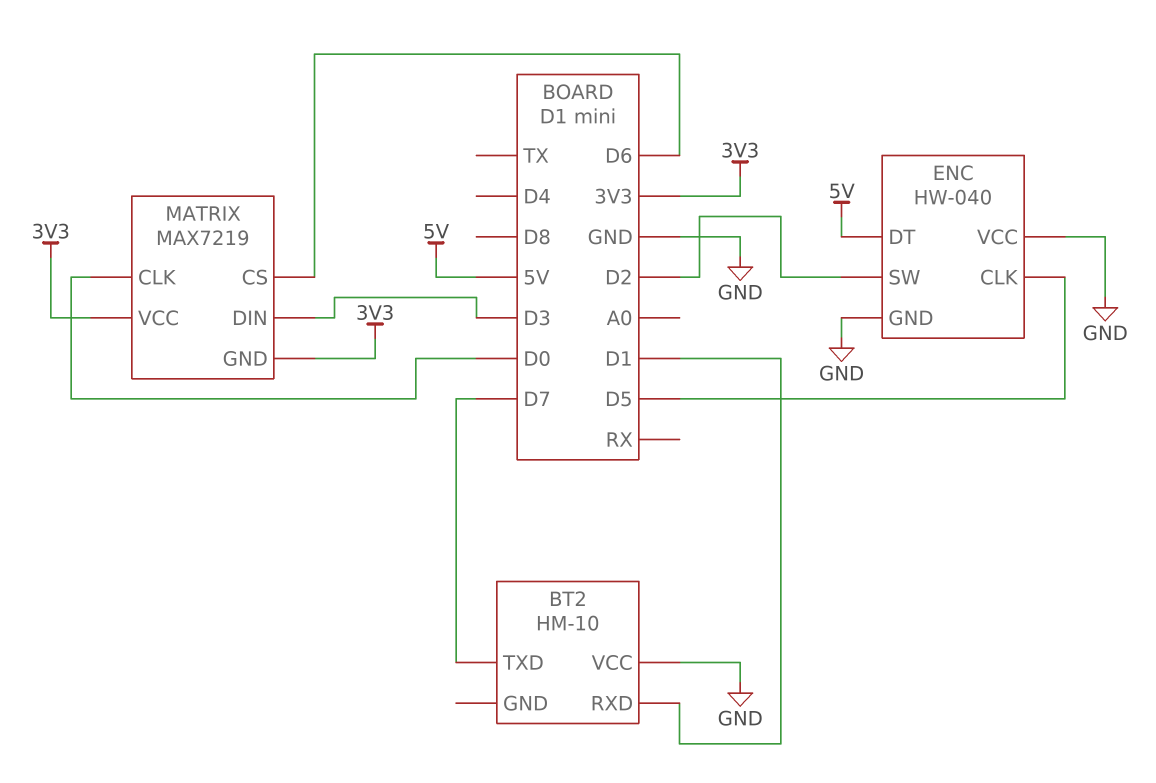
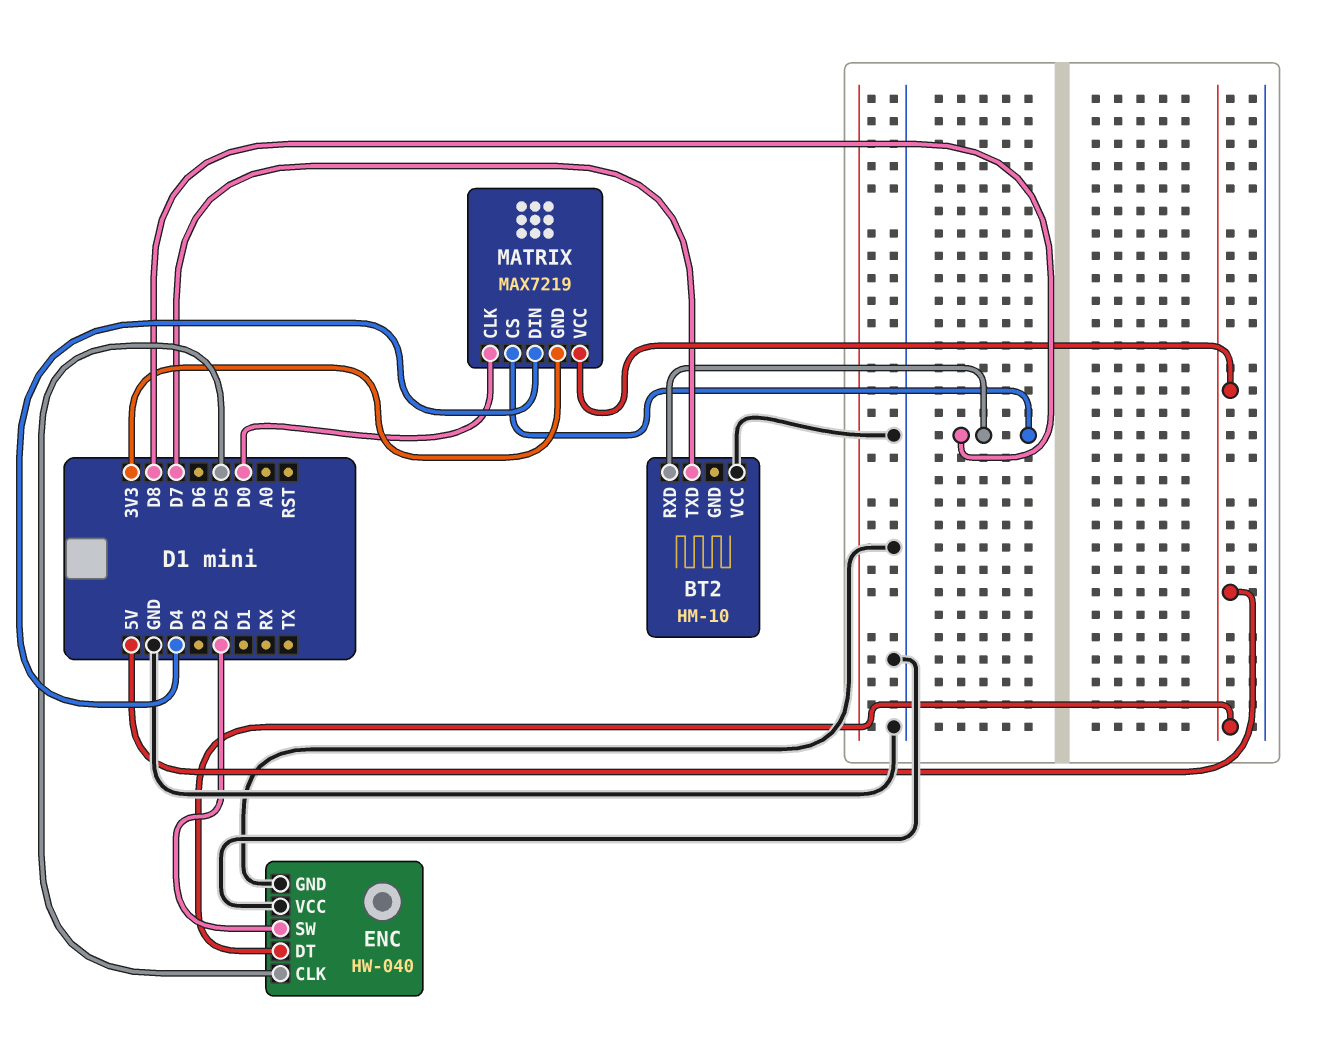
BT2 pin RXD: D1 -> D8
MATRIX pin CS: D6 -> D8
MATRIX pin DIN: D3 -> D4
MATRIX pin VCC: 3V3 -> 5V

